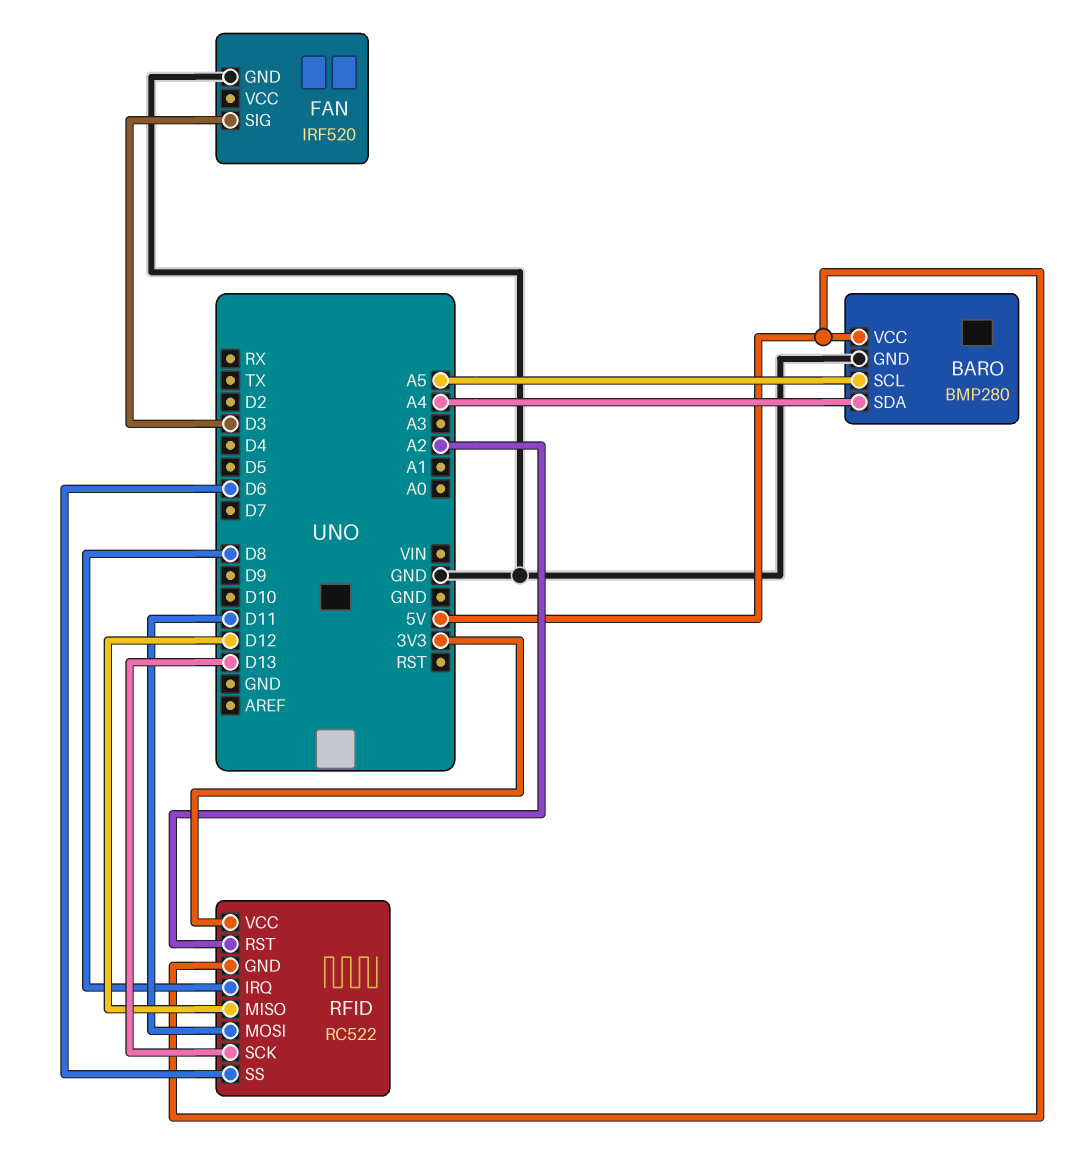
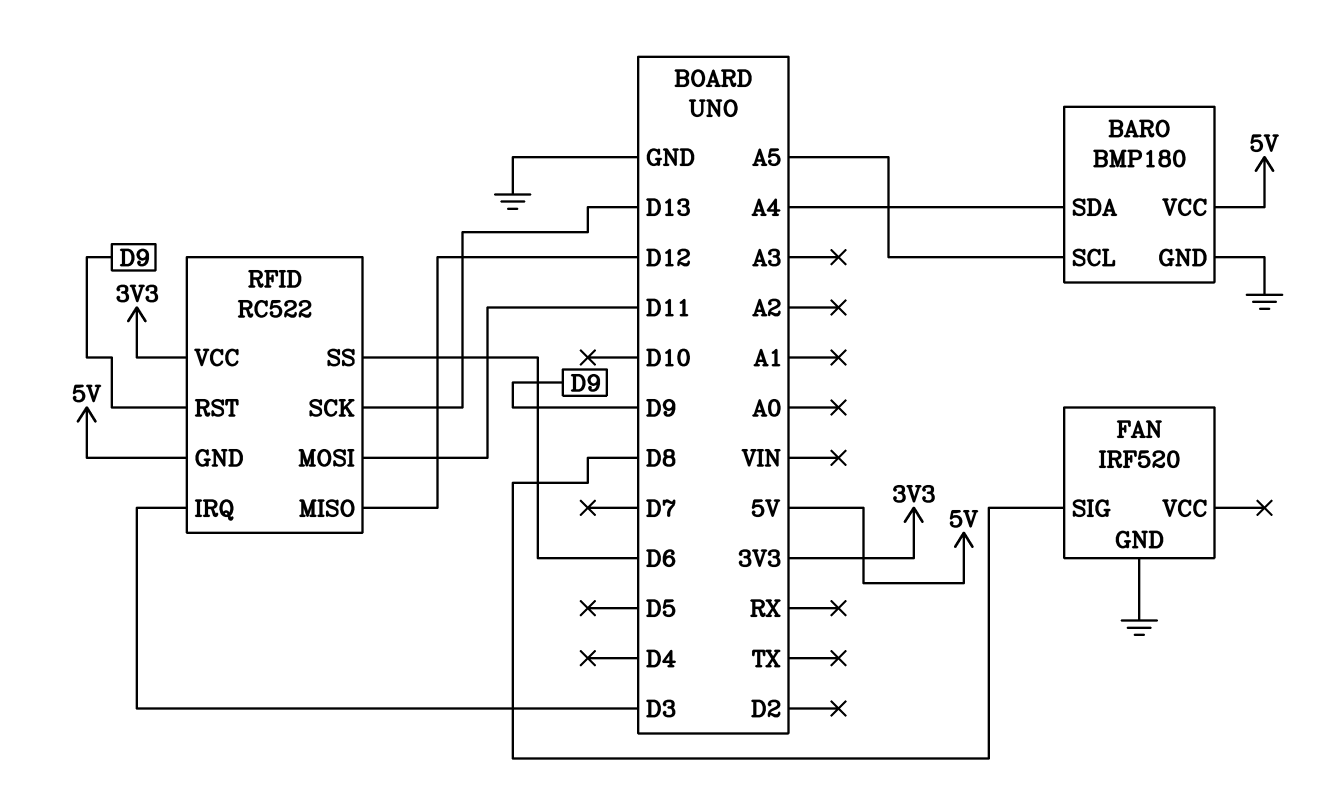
BARO: BMP280 -> BMP180
FAN pin SIG: D3 -> D8
RFID pin IRQ: D8 -> D3
RFID pin RST: A2 -> D9

